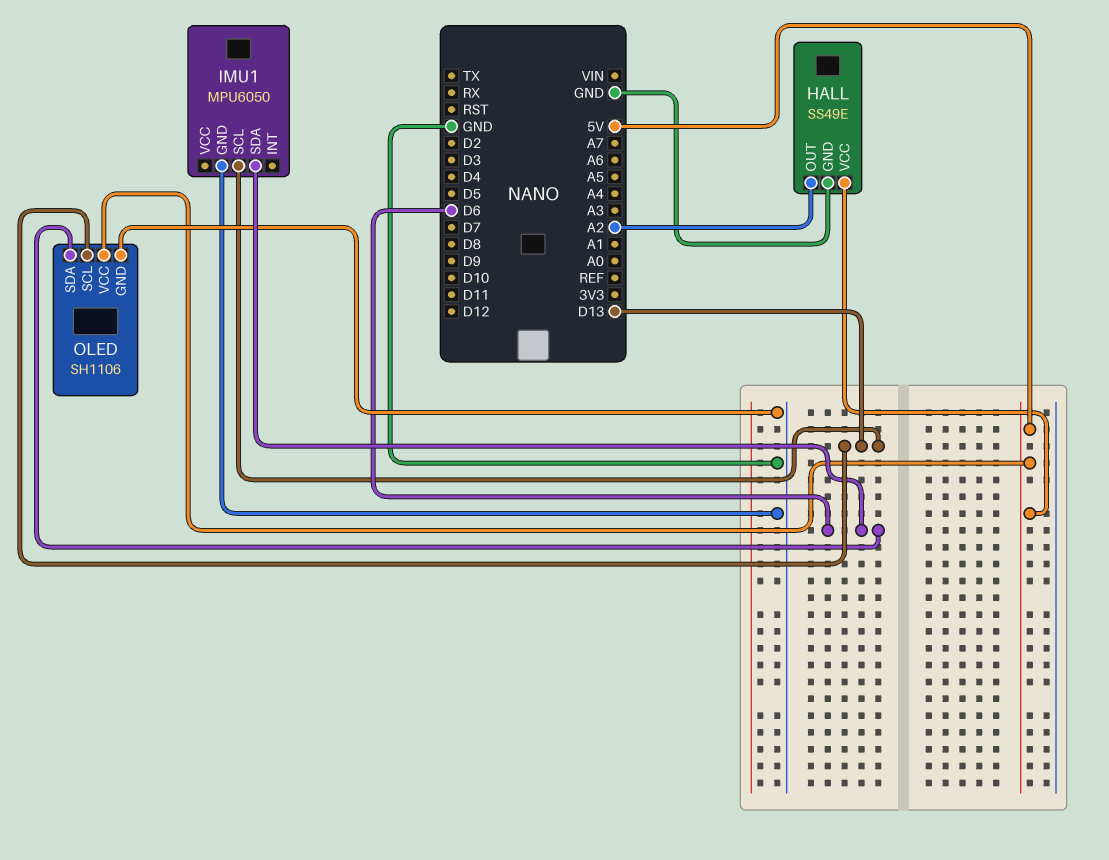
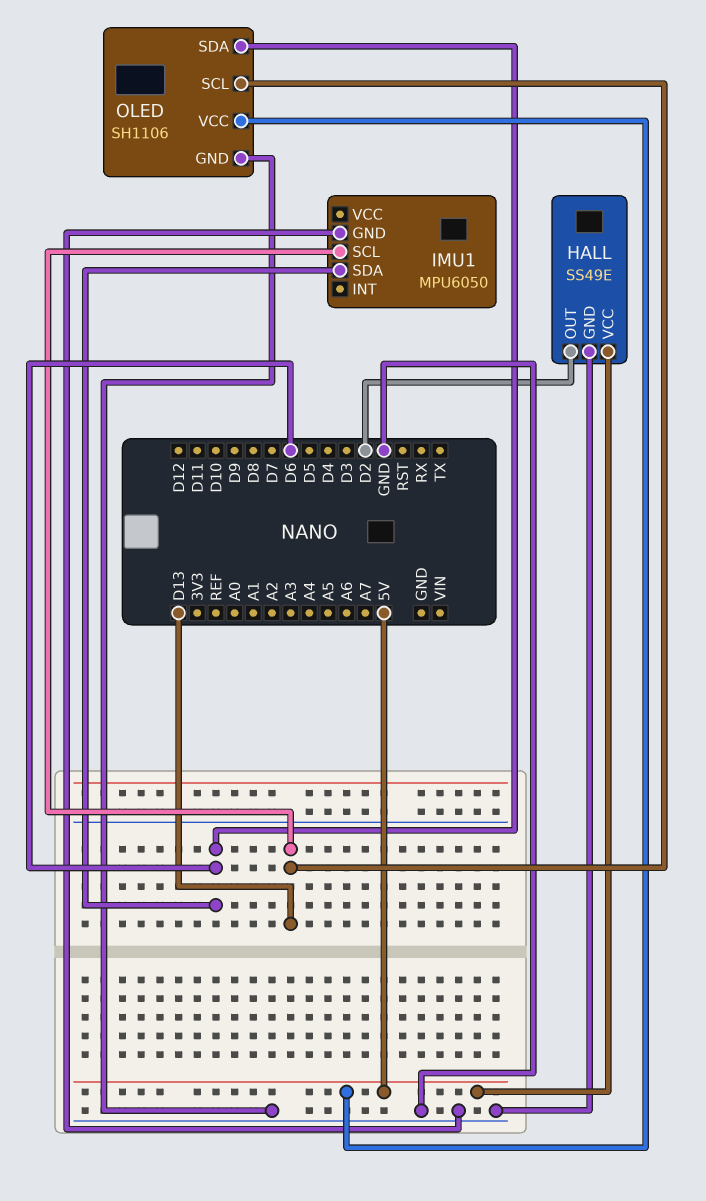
HALL pin OUT: A2 -> D2

